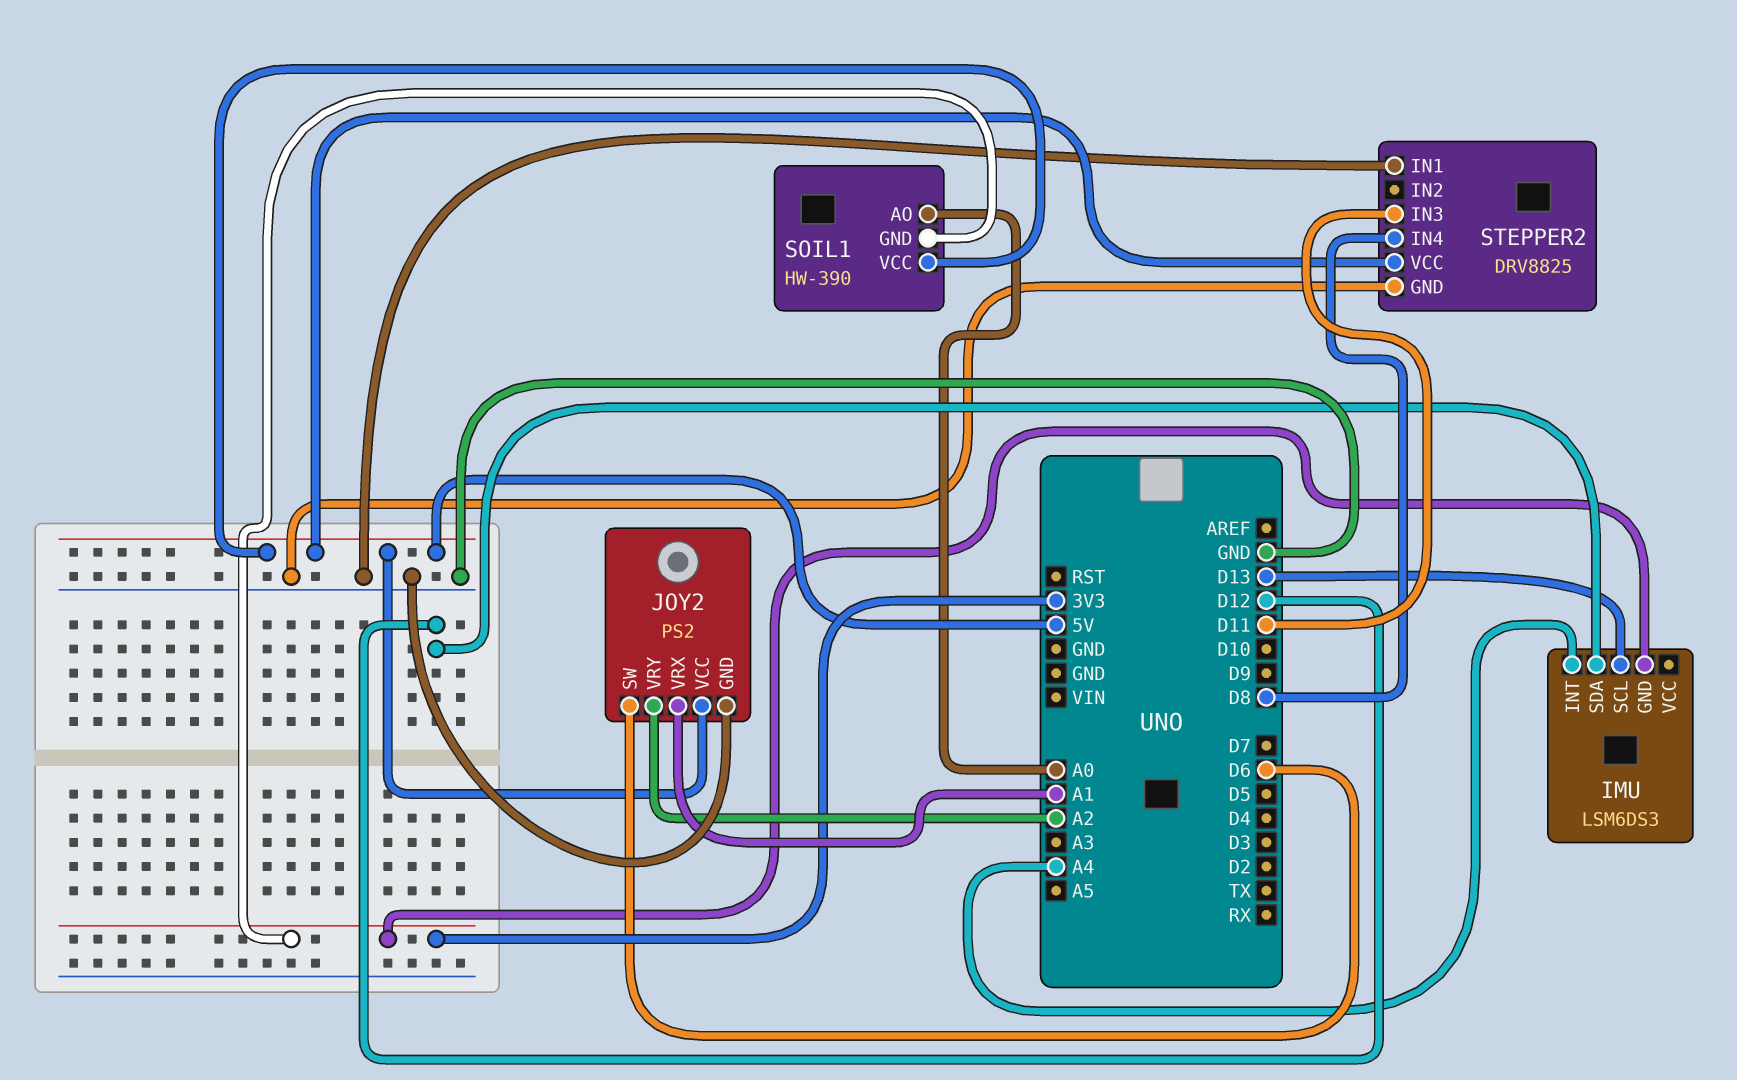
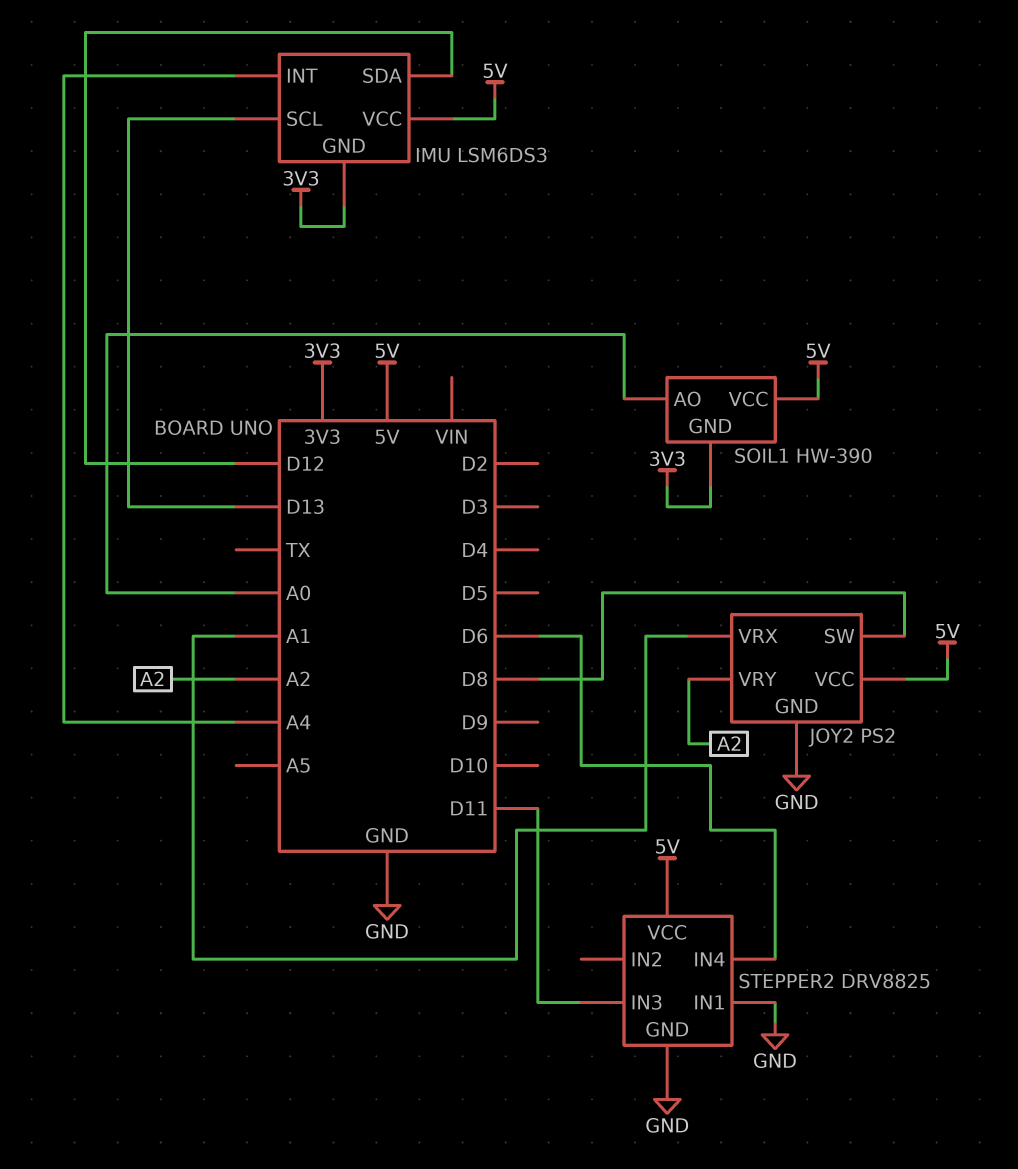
IMU pin VCC: none -> 5V
JOY2 pin SW: D6 -> D8
STEPPER2 pin IN4: D8 -> D6

